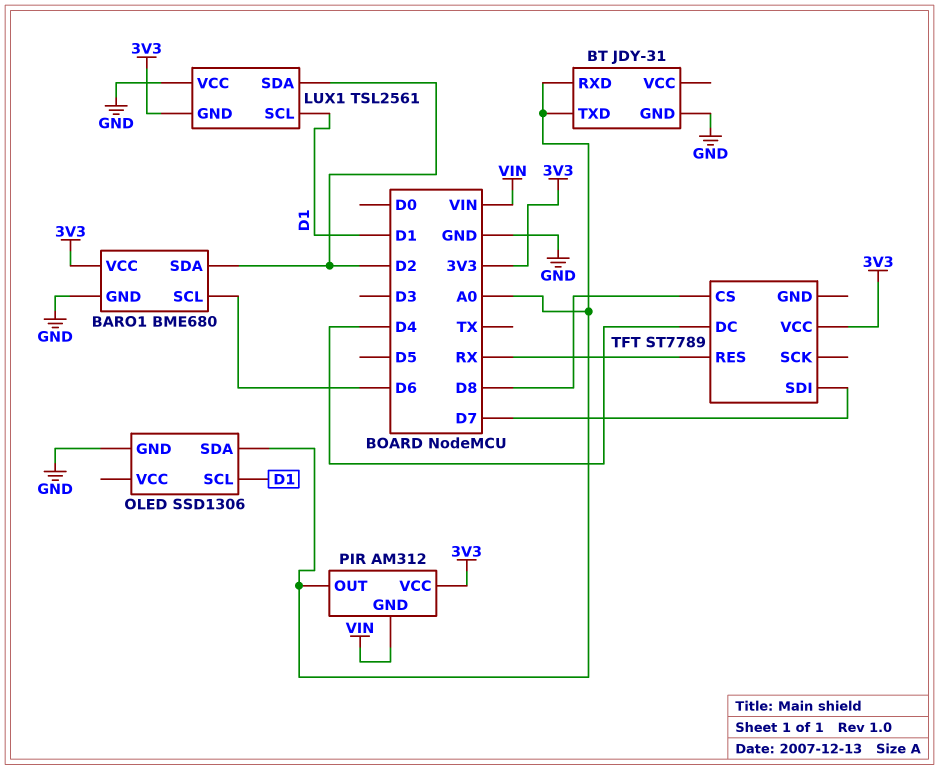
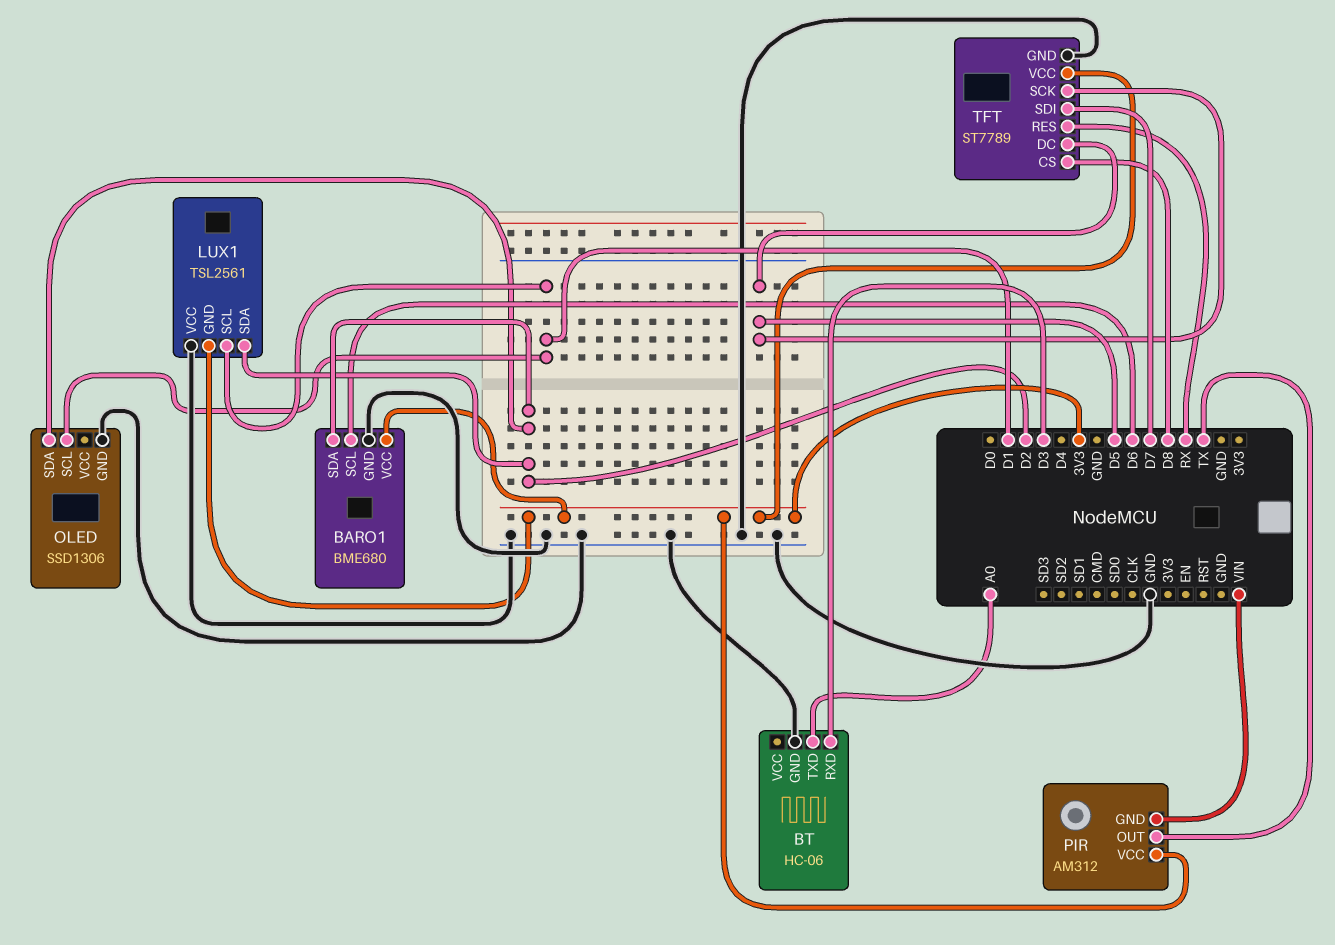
BT: JDY-31 -> HC-06
BT pin RXD: A0 -> D3
OLED pin SDA: A0 -> D2
PIR pin OUT: A0 -> TX
TFT pin DC: D4 -> D5
TFT pin GND: none -> GND
TFT pin SCK: none -> D5

